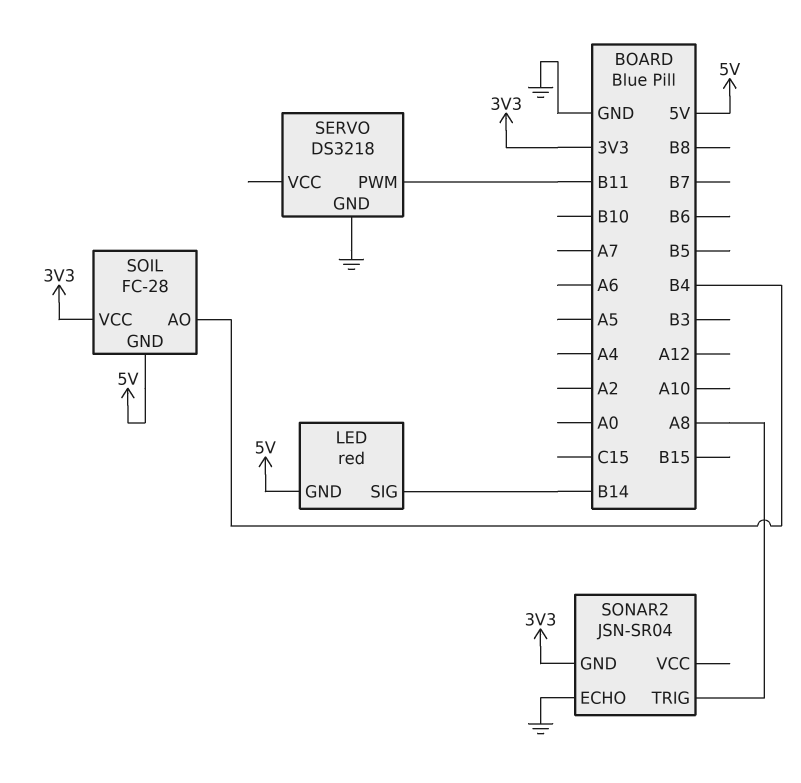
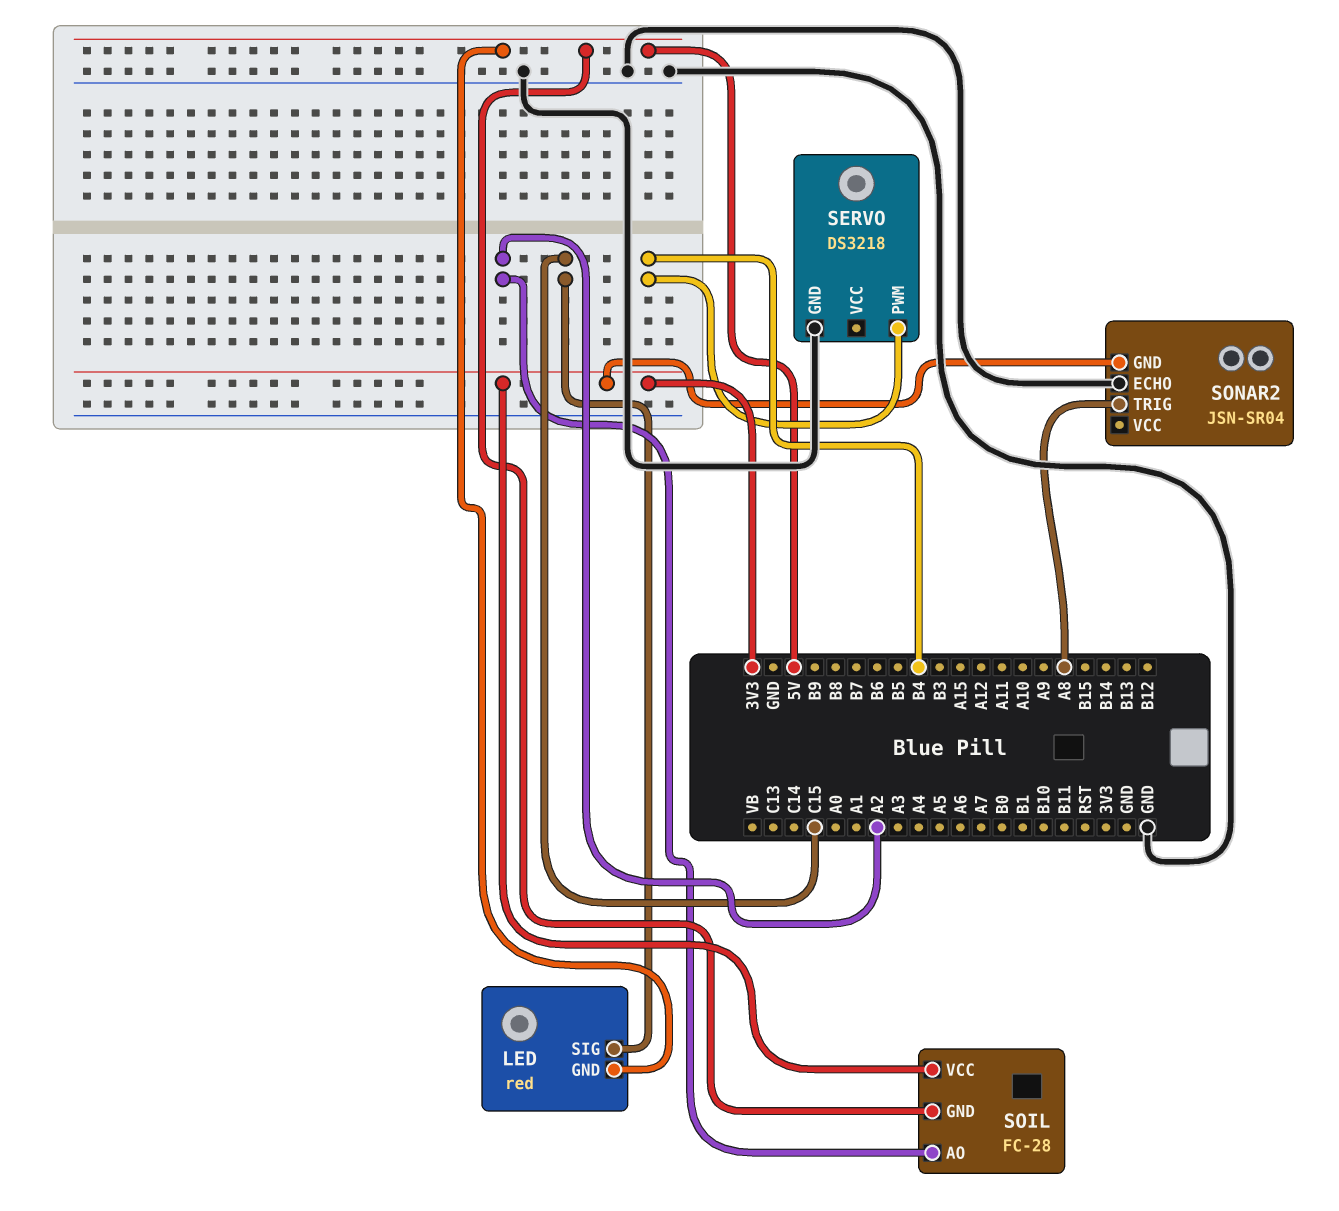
LED pin SIG: B14 -> C15
SERVO pin PWM: B11 -> B4
SOIL pin AO: B4 -> A2

